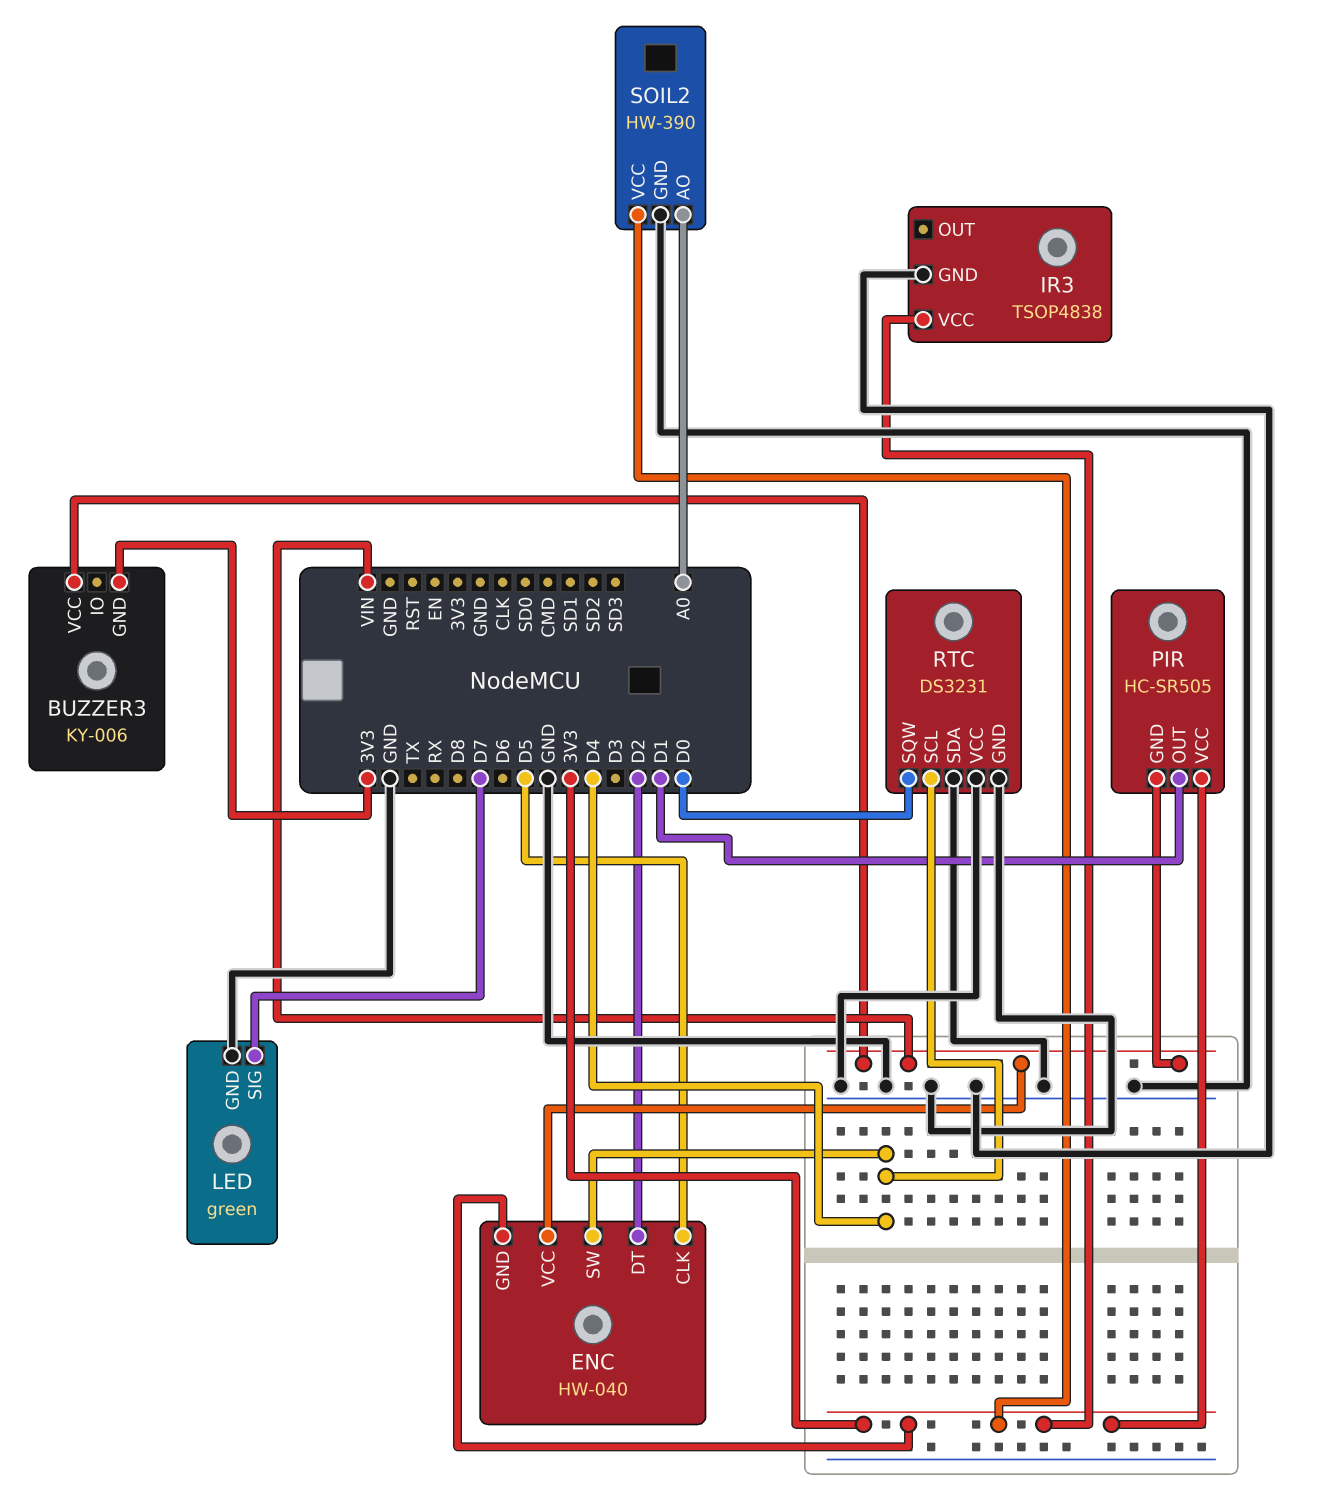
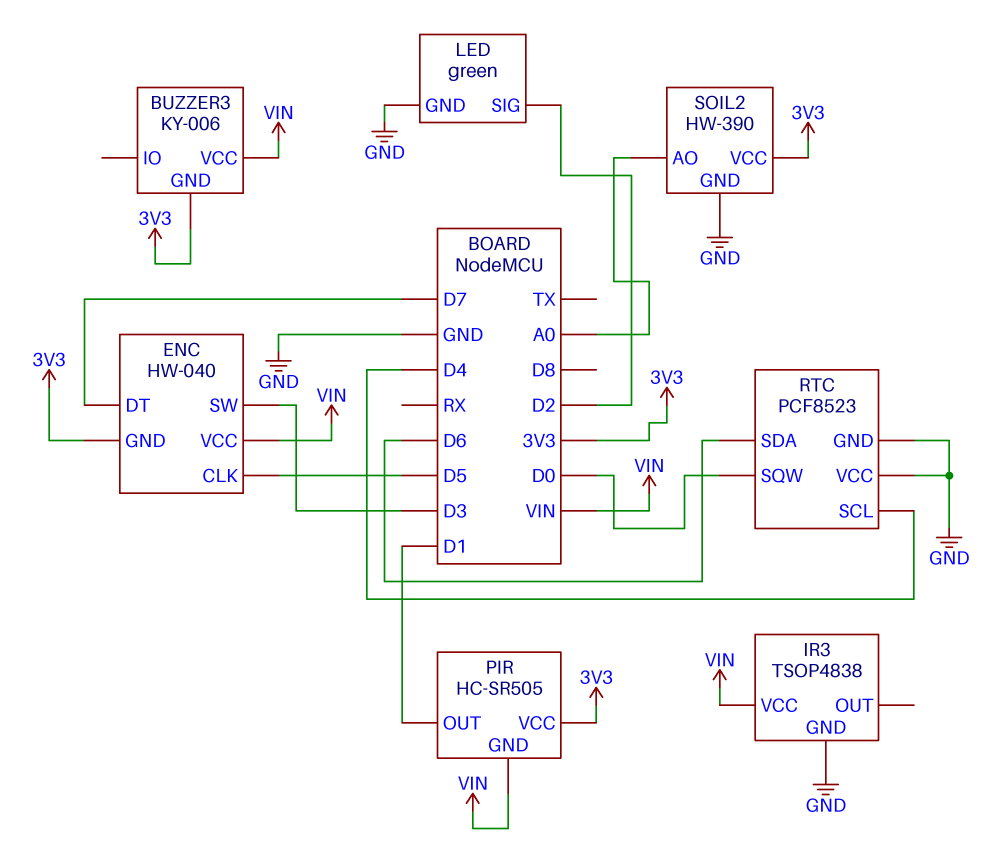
ENC pin DT: D2 -> D7
ENC pin SW: D4 -> D3
IR3 pin VCC: 3V3 -> VIN
LED pin SIG: D7 -> D2
RTC: DS3231 -> PCF8523
RTC pin SDA: GND -> D6

